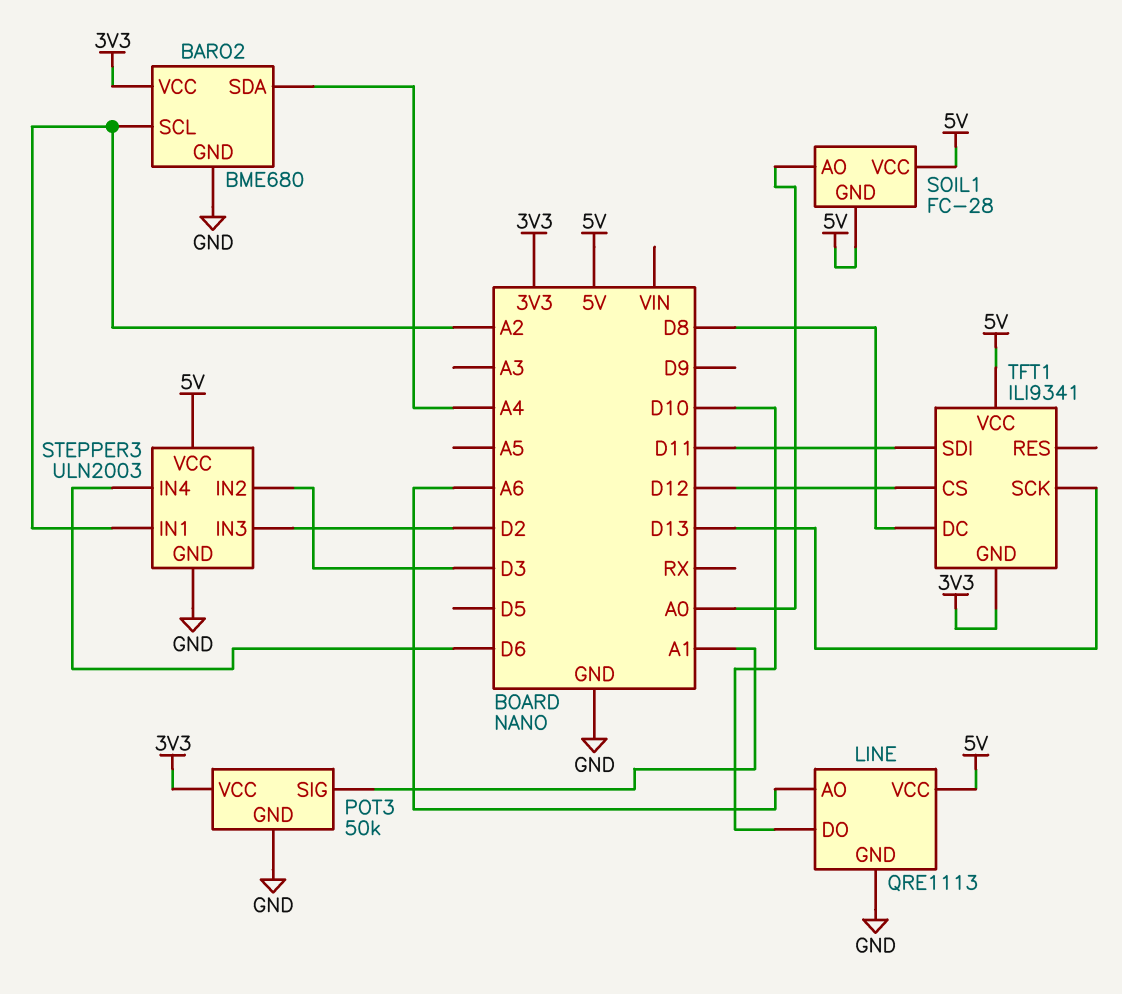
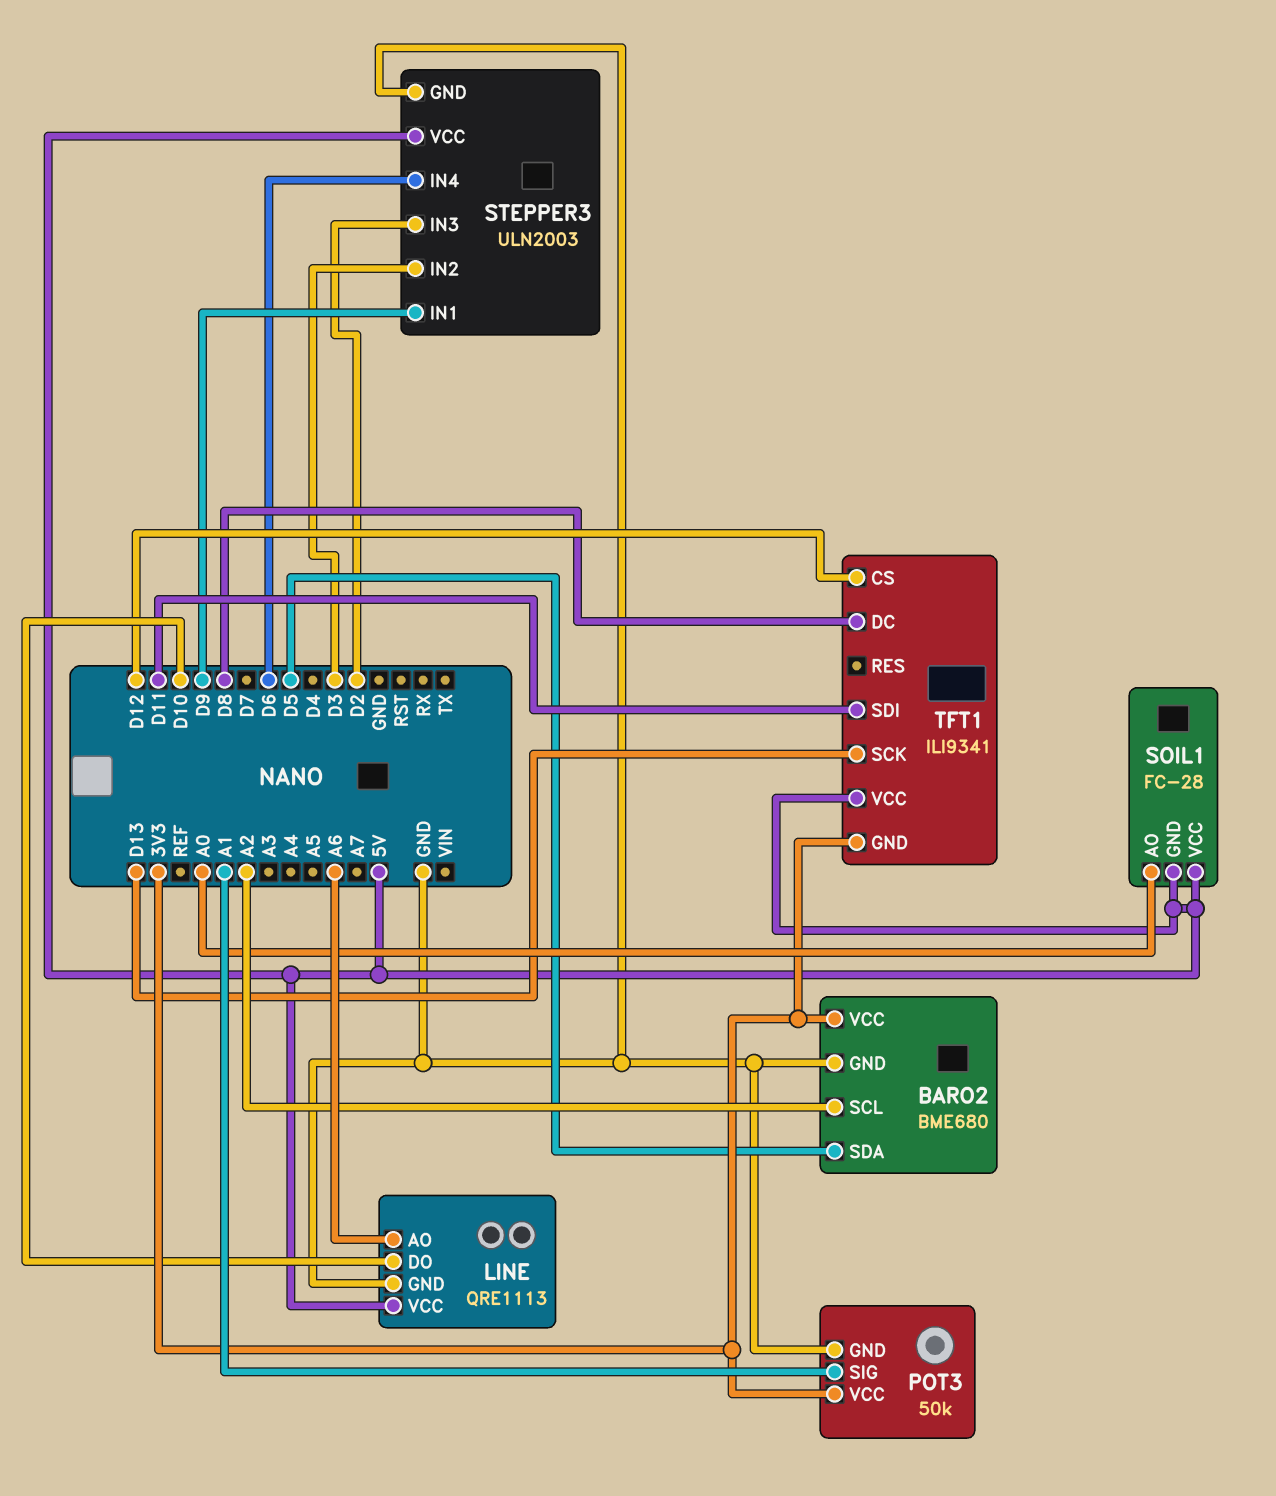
BARO2 pin SDA: A4 -> D5
STEPPER3 pin IN1: A2 -> D9

